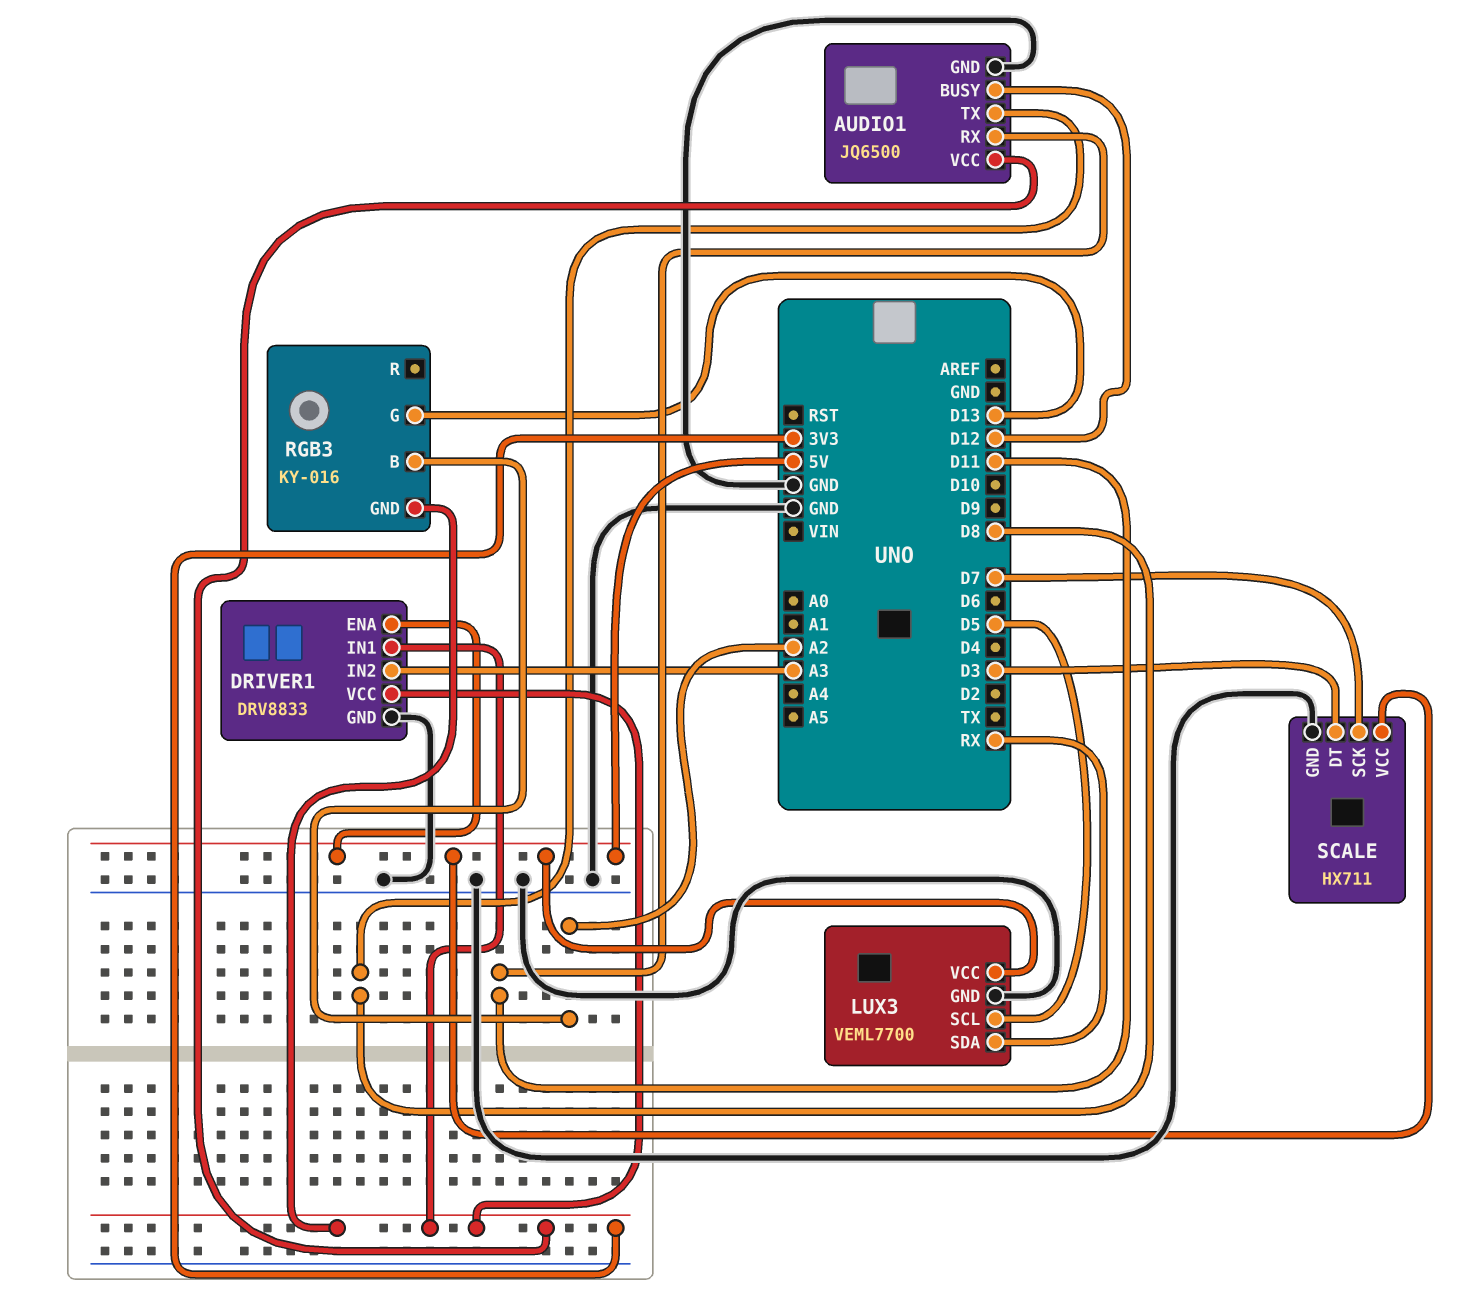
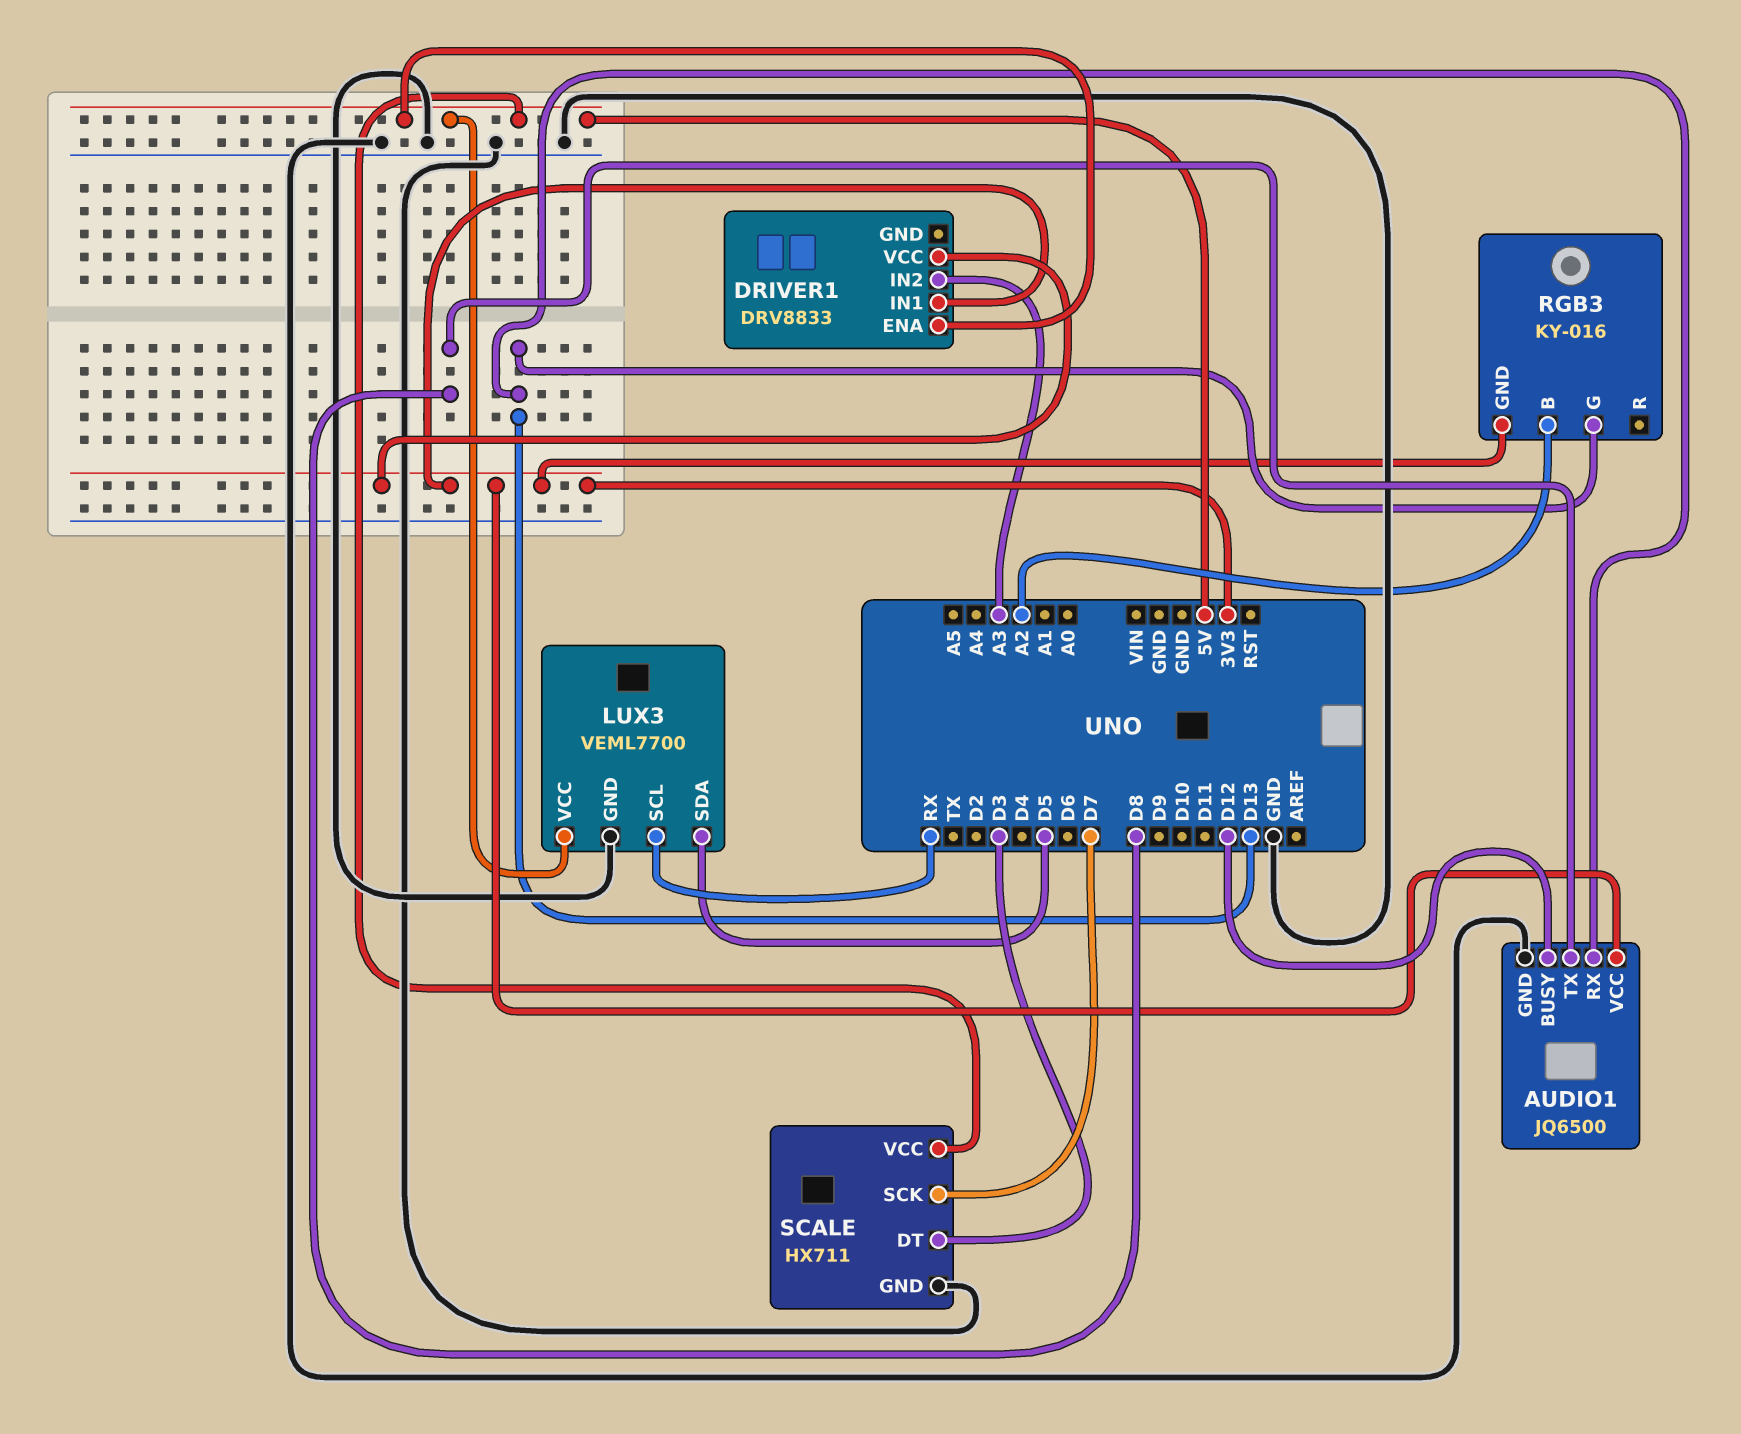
AUDIO1 pin RX: D11 -> D13
DRIVER1 pin GND: GND -> none
LUX3 pin SCL: D5 -> RX
LUX3 pin SDA: RX -> D5

